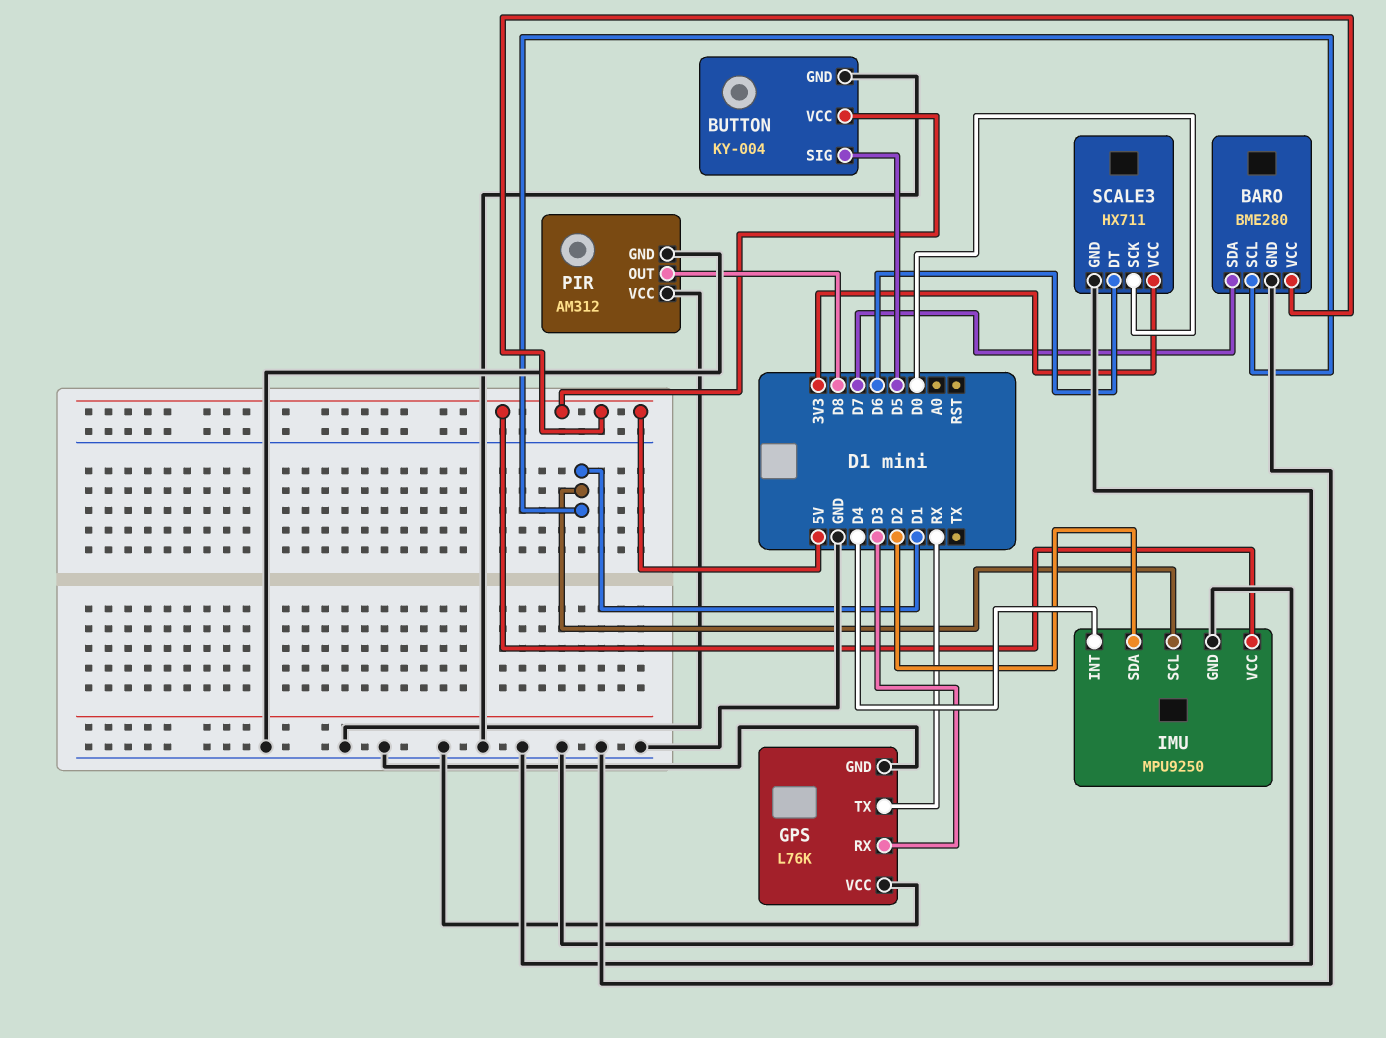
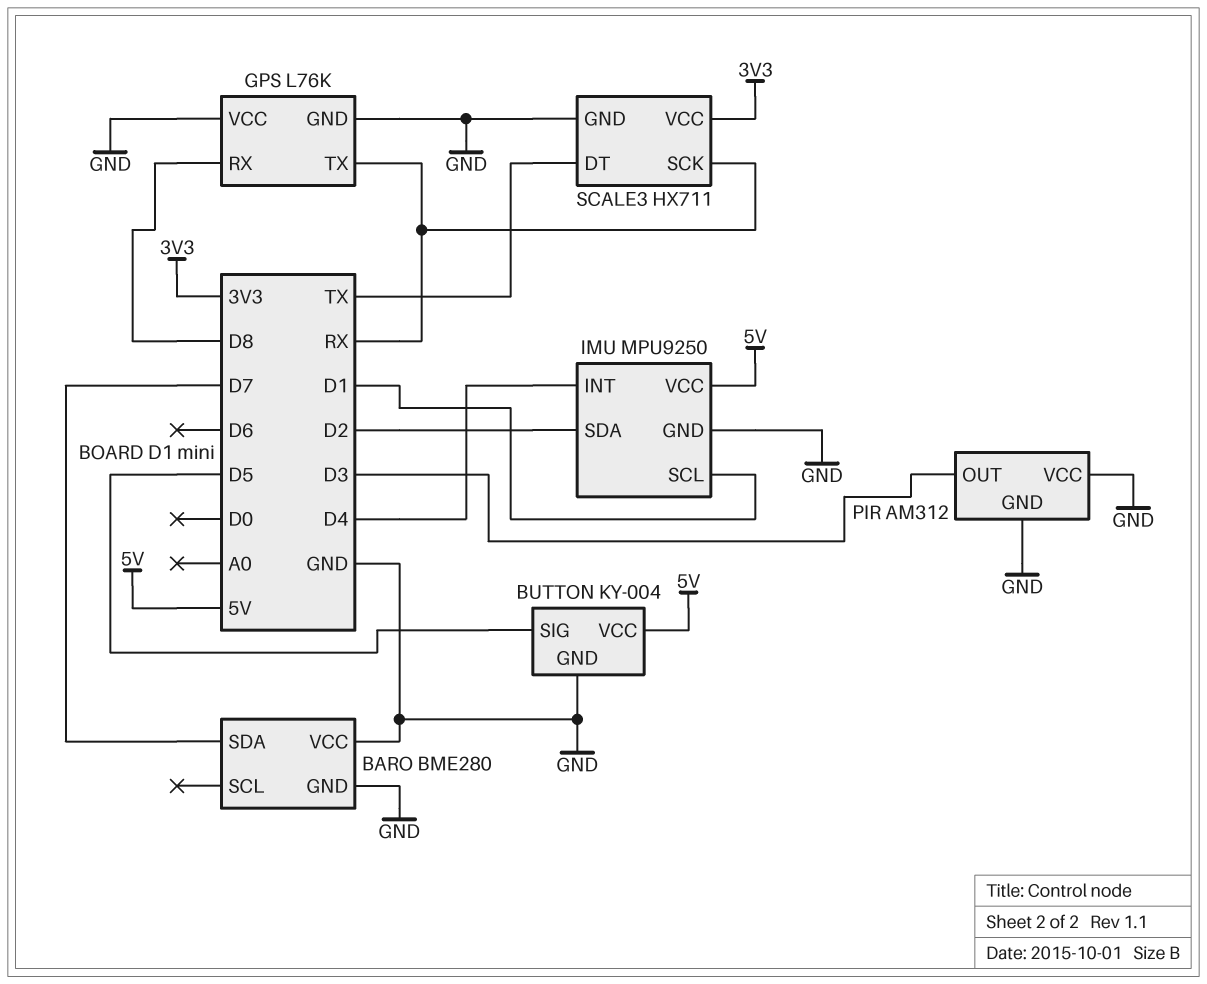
BARO pin SCL: D1 -> none
BARO pin VCC: 5V -> GND
GPS pin RX: D3 -> D8
PIR pin OUT: D8 -> D3
SCALE3 pin DT: D6 -> TX
SCALE3 pin SCK: D0 -> RX

